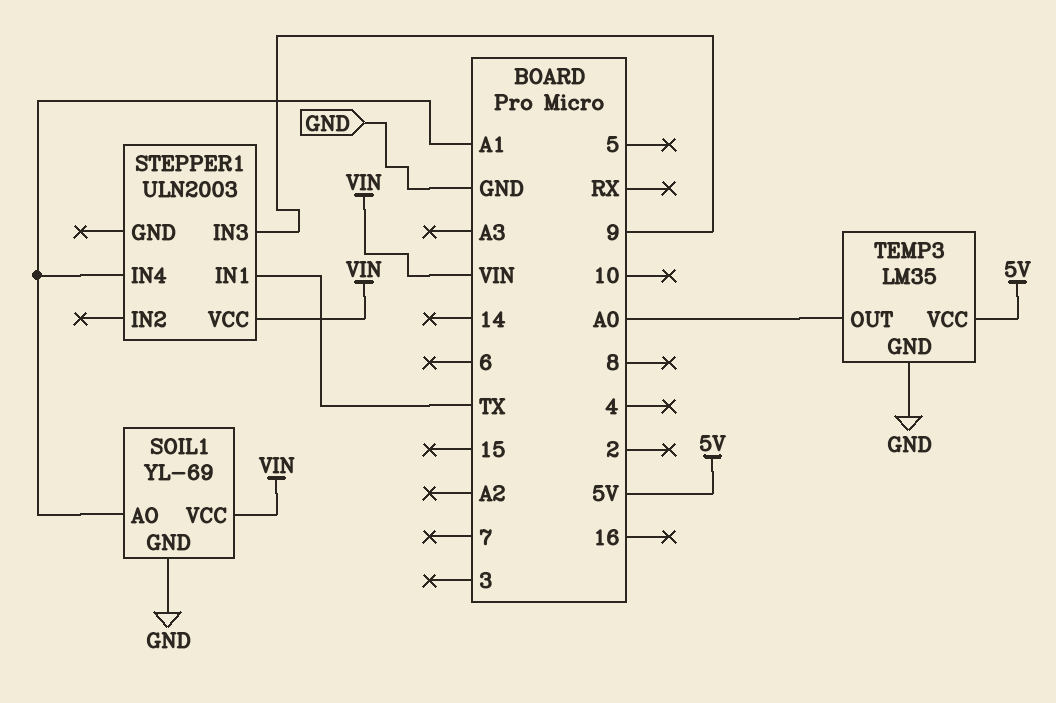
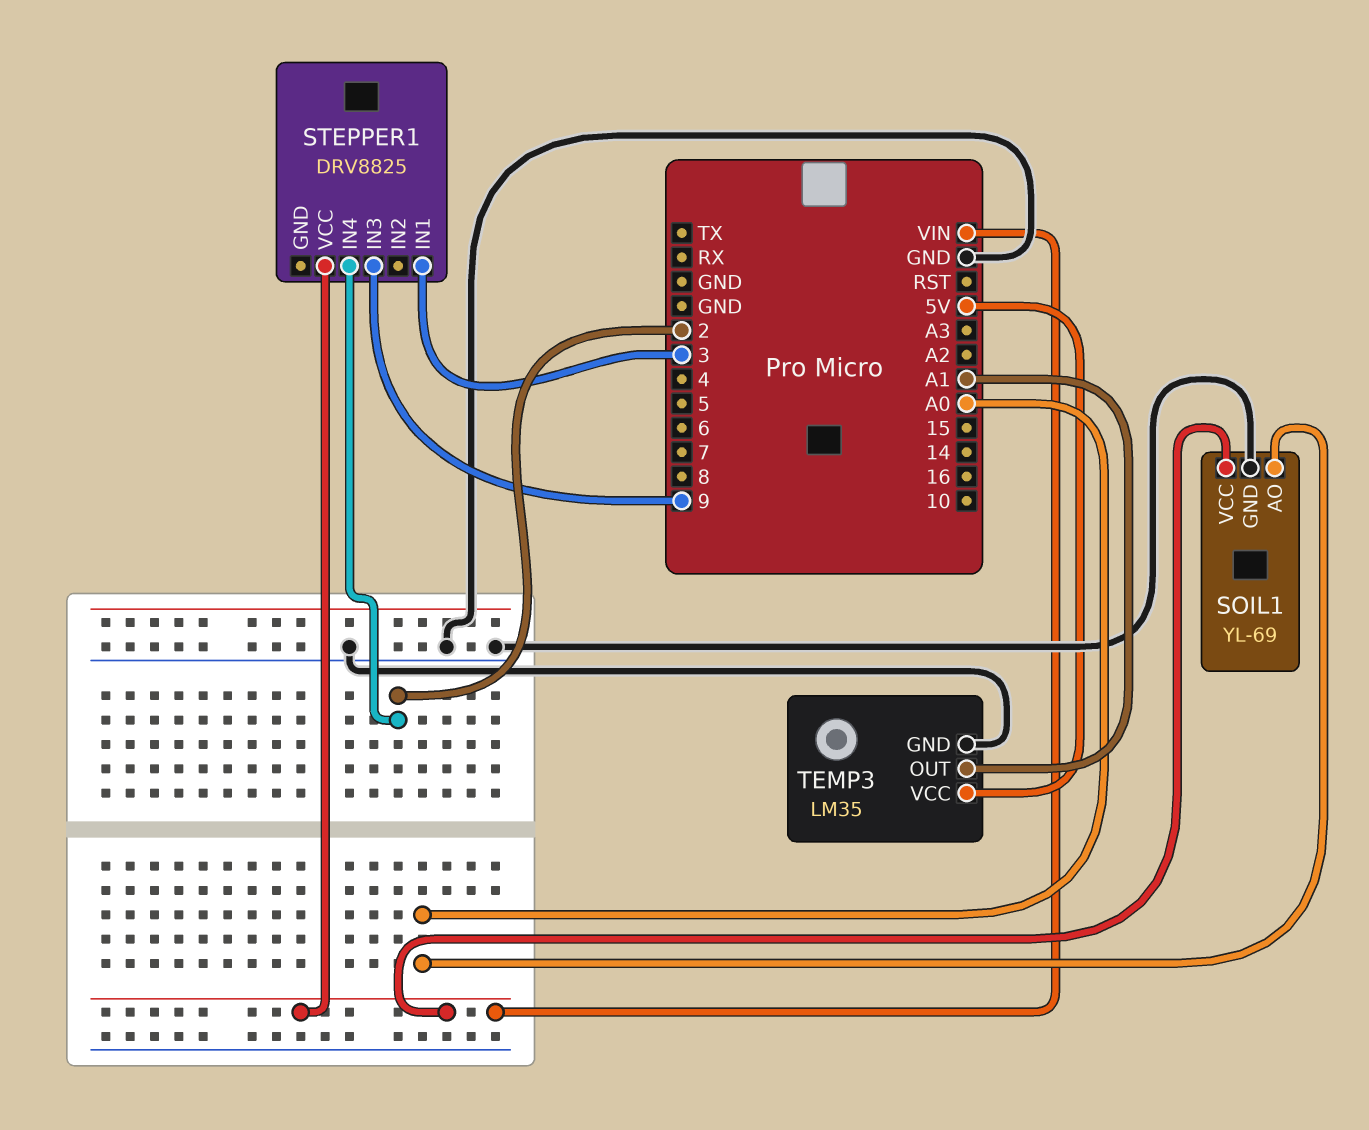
SOIL1 pin AO: A1 -> A0
STEPPER1: ULN2003 -> DRV8825
STEPPER1 pin IN1: TX -> 3
STEPPER1 pin IN4: A1 -> 2
TEMP3 pin OUT: A0 -> A1

